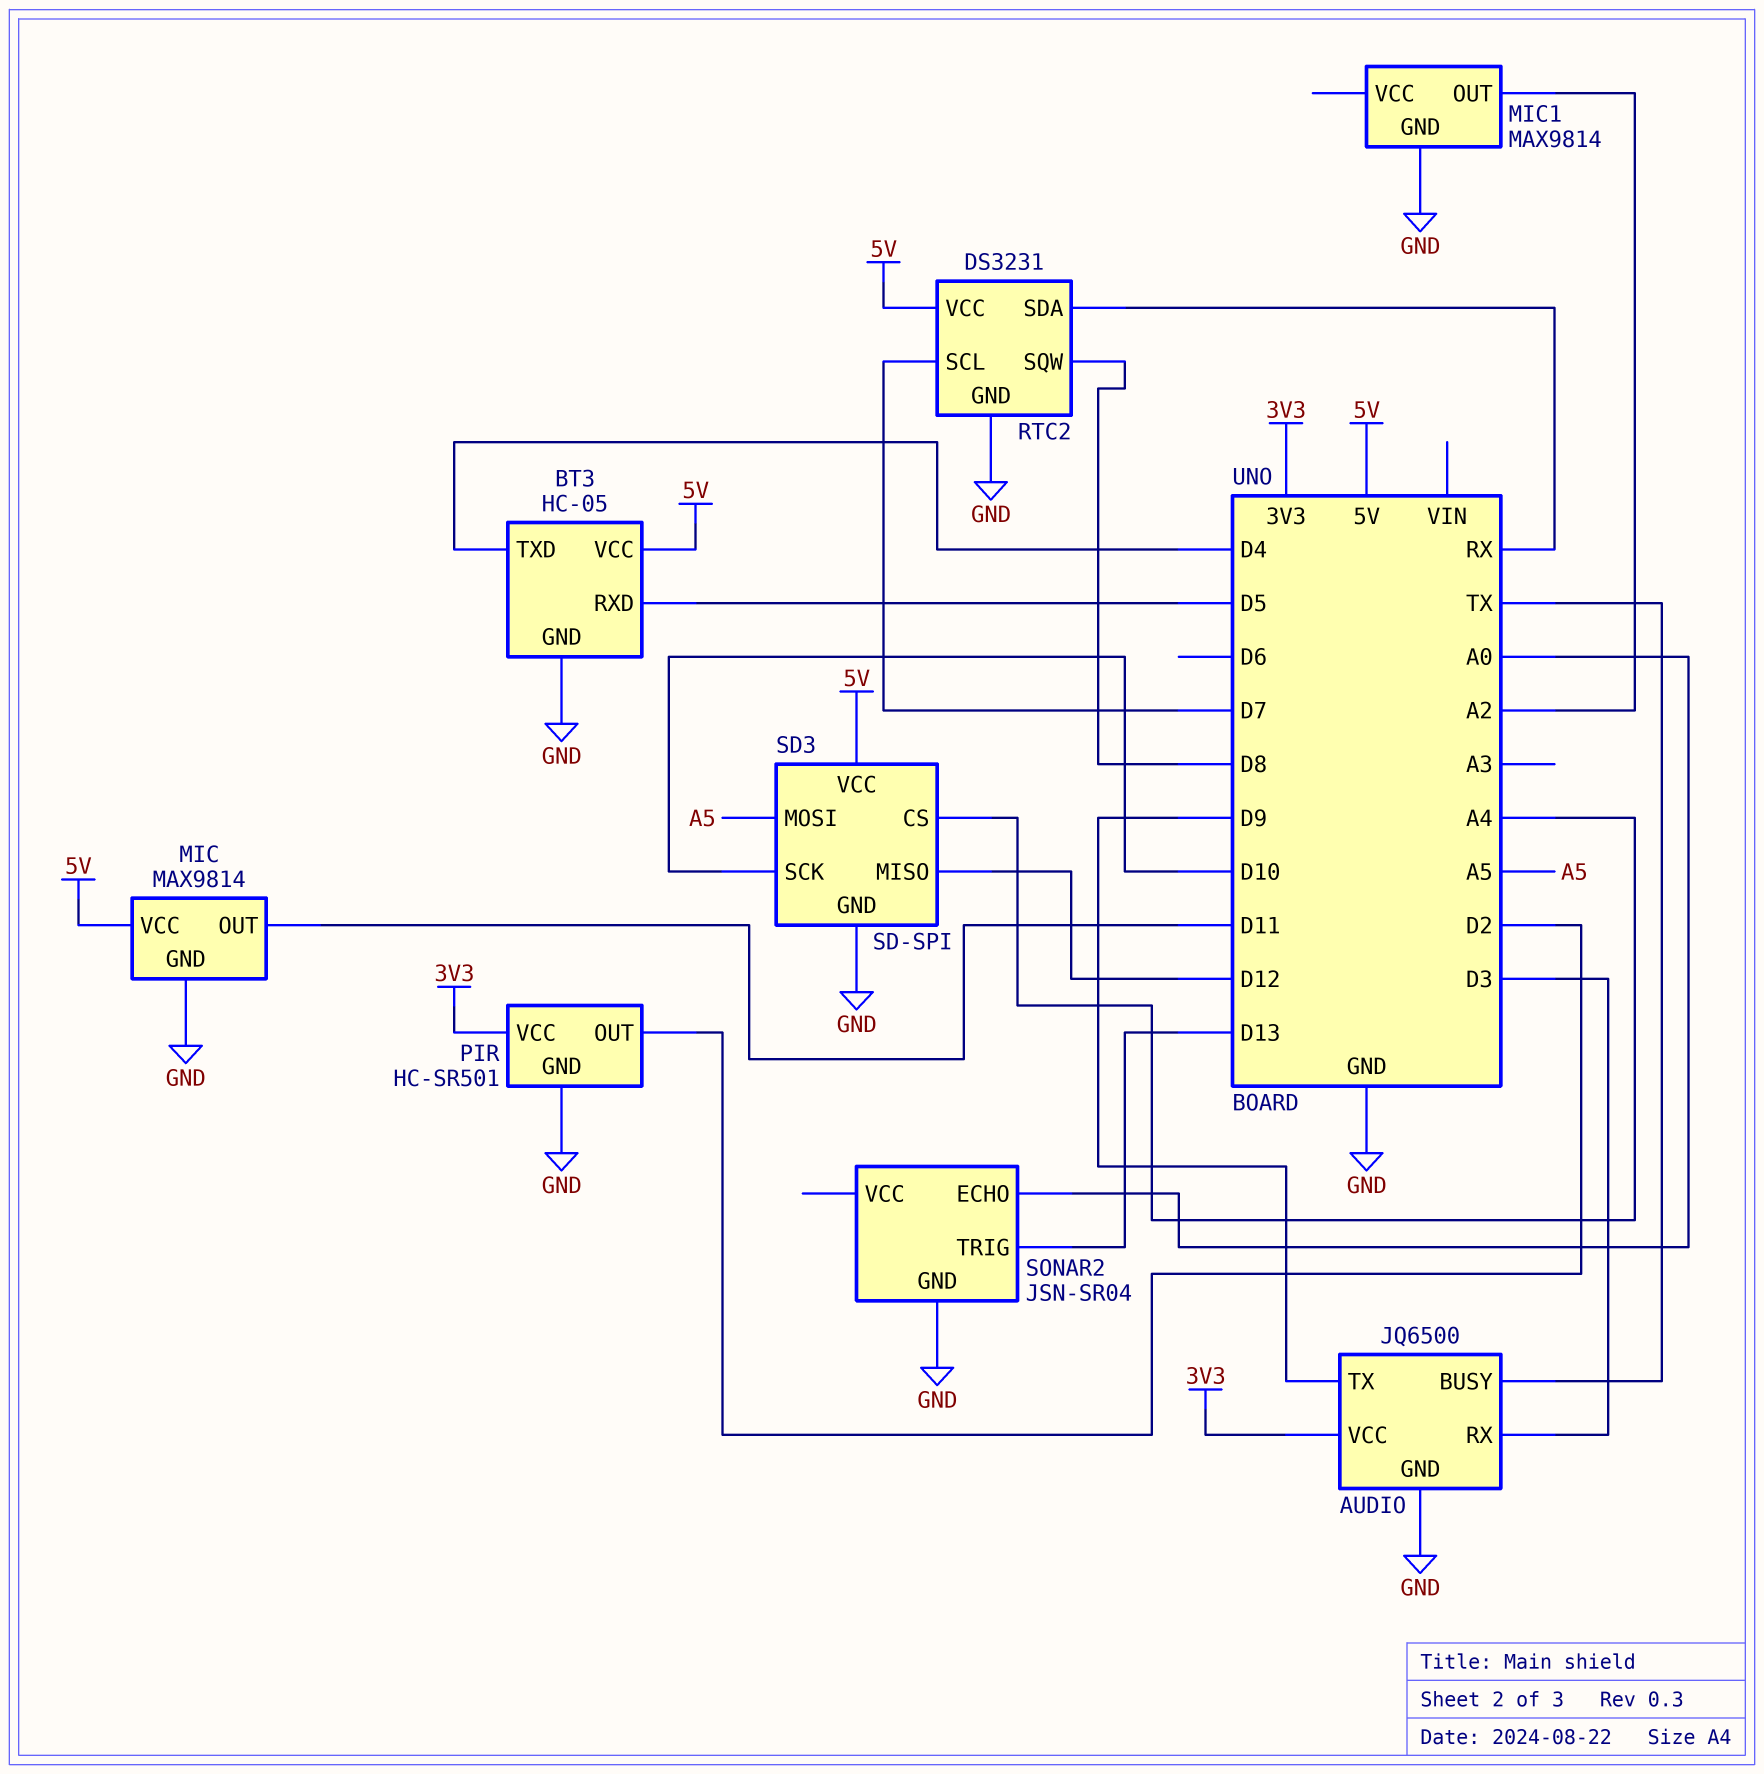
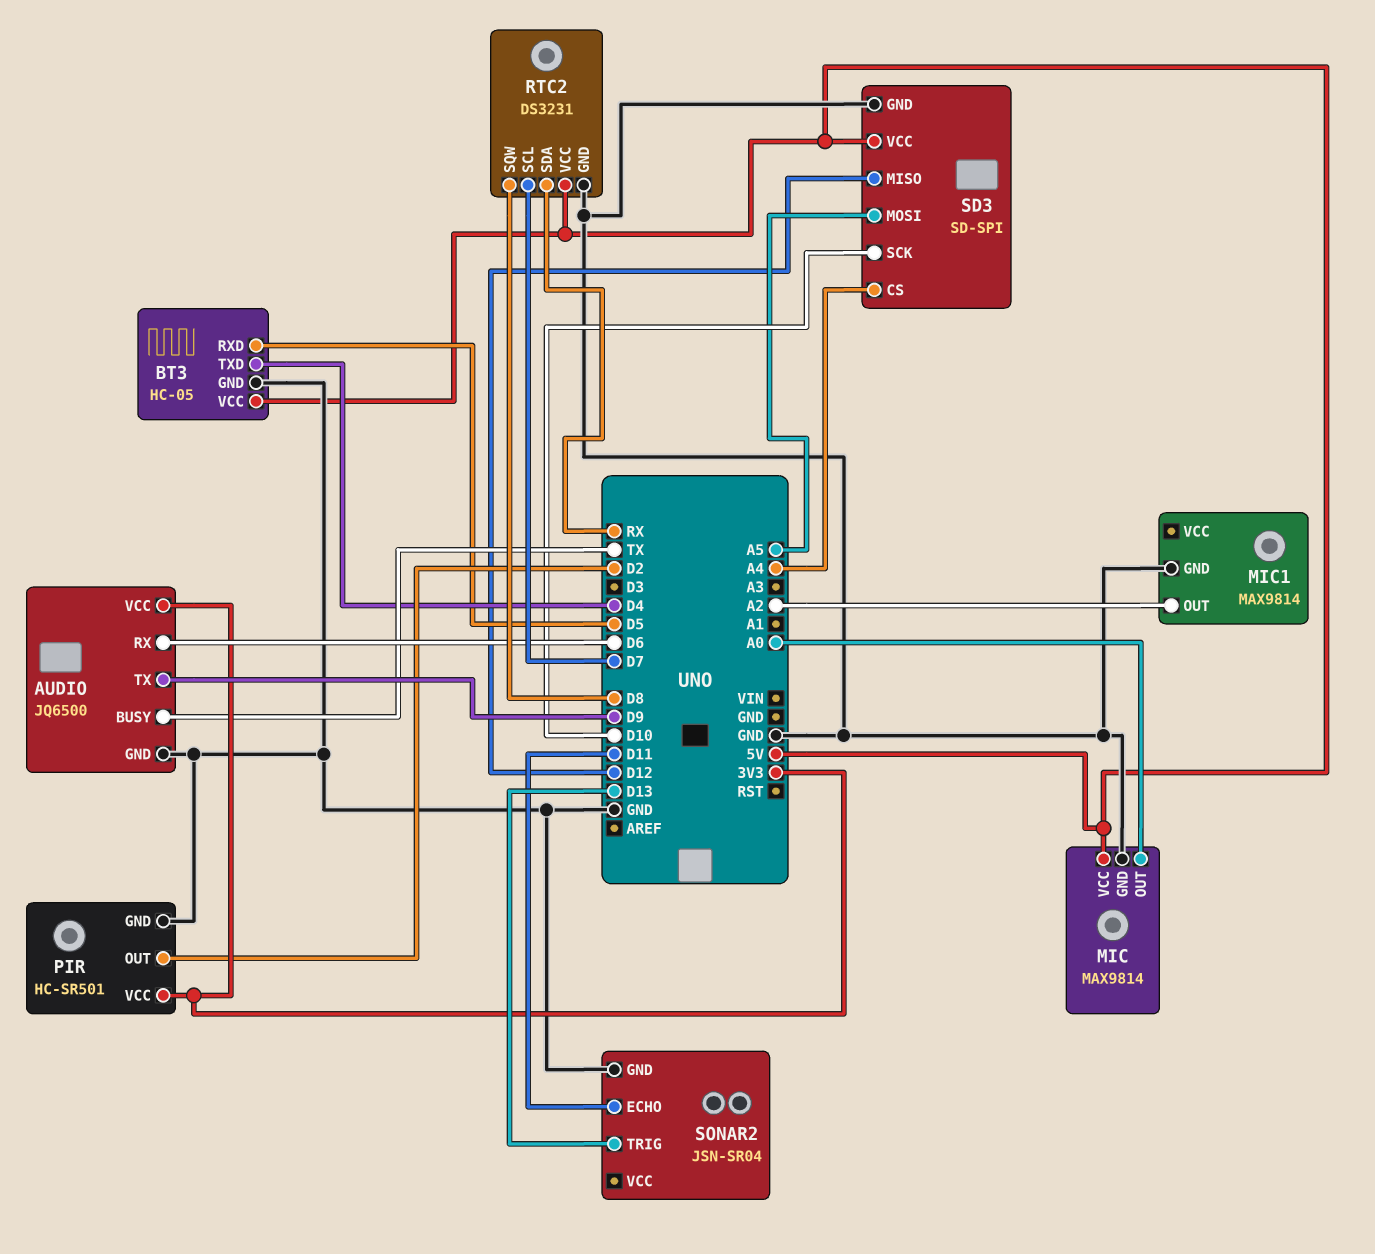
AUDIO pin RX: D3 -> D6
MIC pin OUT: D11 -> A0
SONAR2 pin ECHO: A0 -> D11

